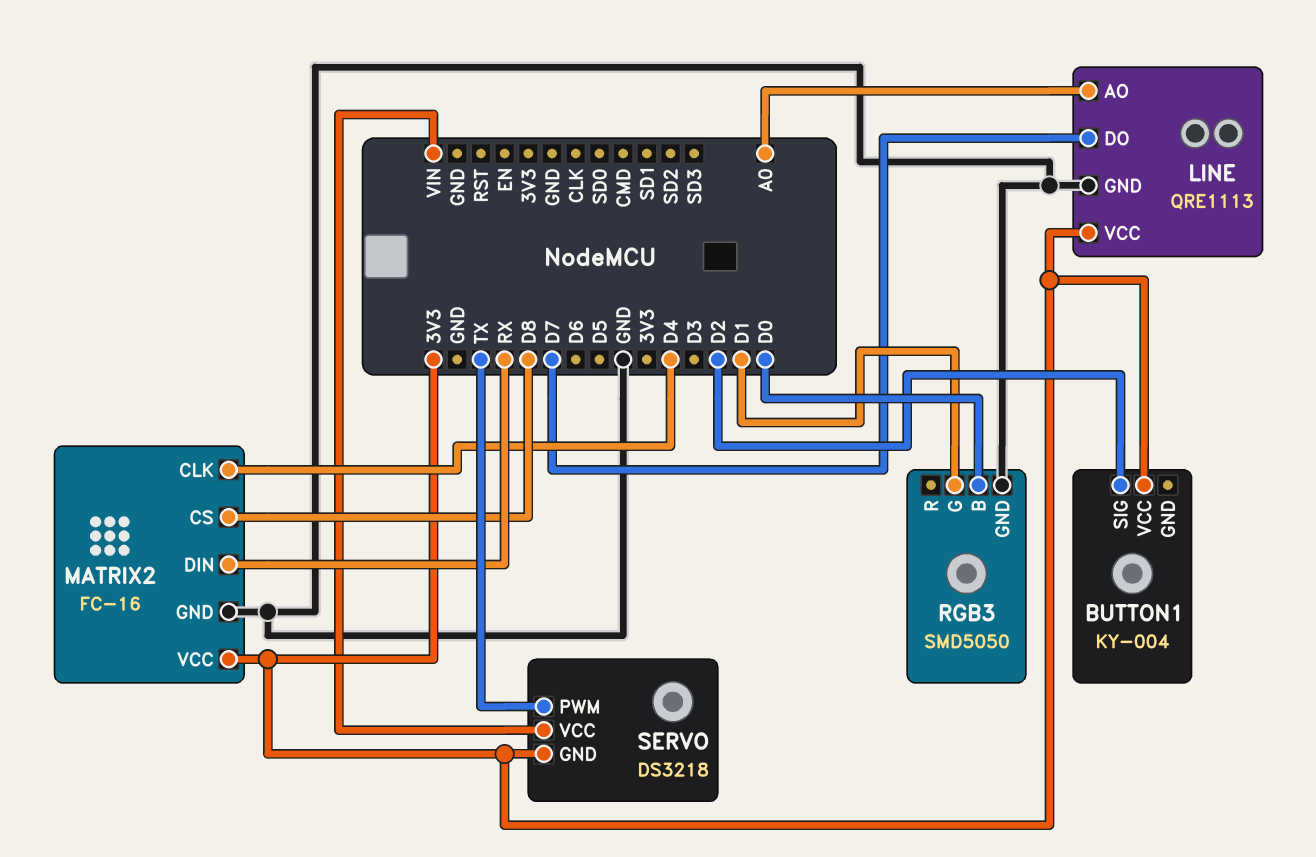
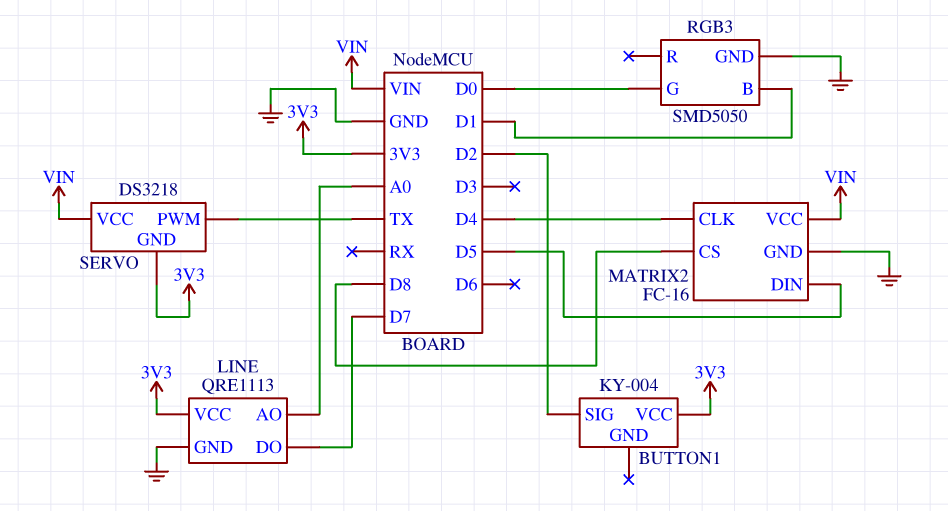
MATRIX2 pin DIN: RX -> D5
MATRIX2 pin VCC: 3V3 -> VIN
RGB3 pin B: D0 -> D1
RGB3 pin G: D1 -> D0

